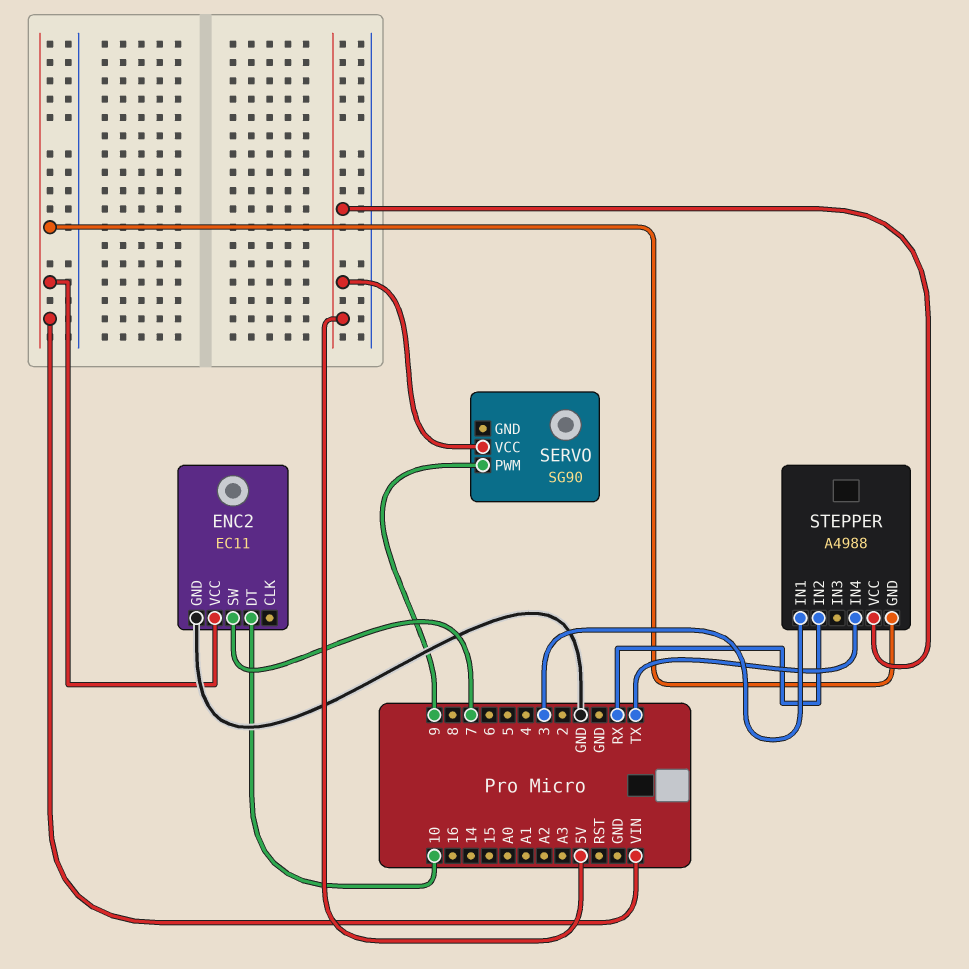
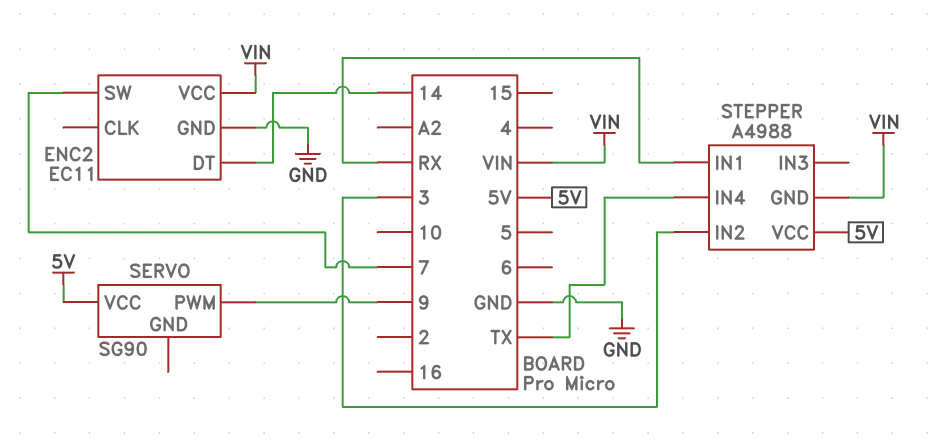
ENC2 pin DT: 10 -> 14
STEPPER pin IN1: 3 -> RX
STEPPER pin IN2: RX -> 3

